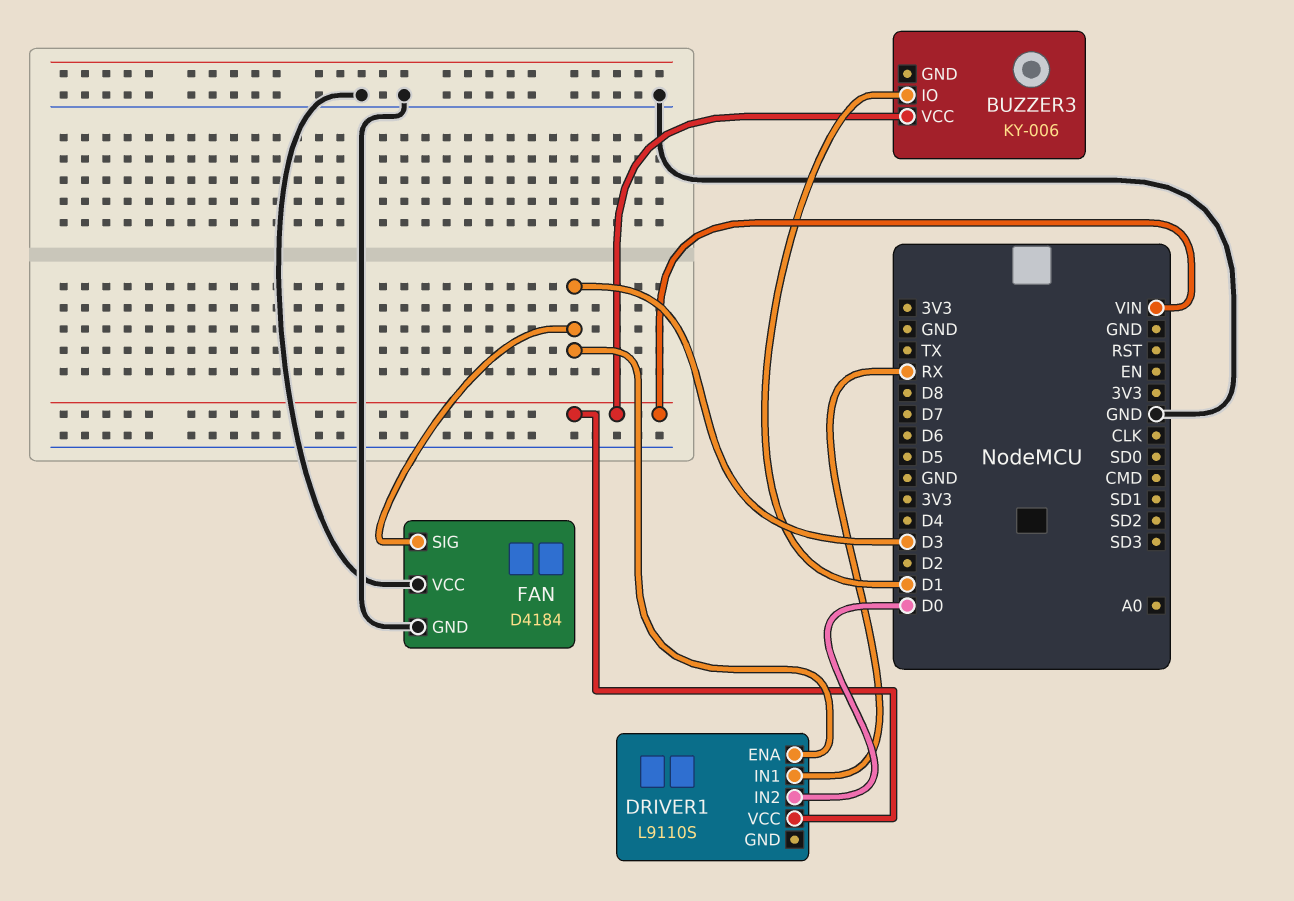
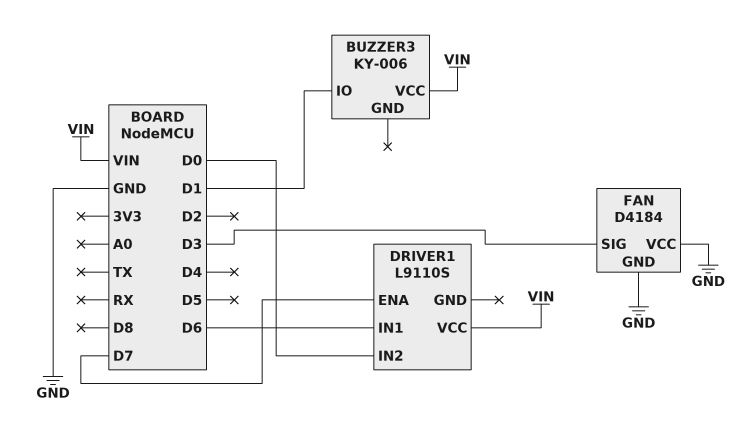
DRIVER1 pin ENA: D3 -> D7
DRIVER1 pin IN1: RX -> D6

